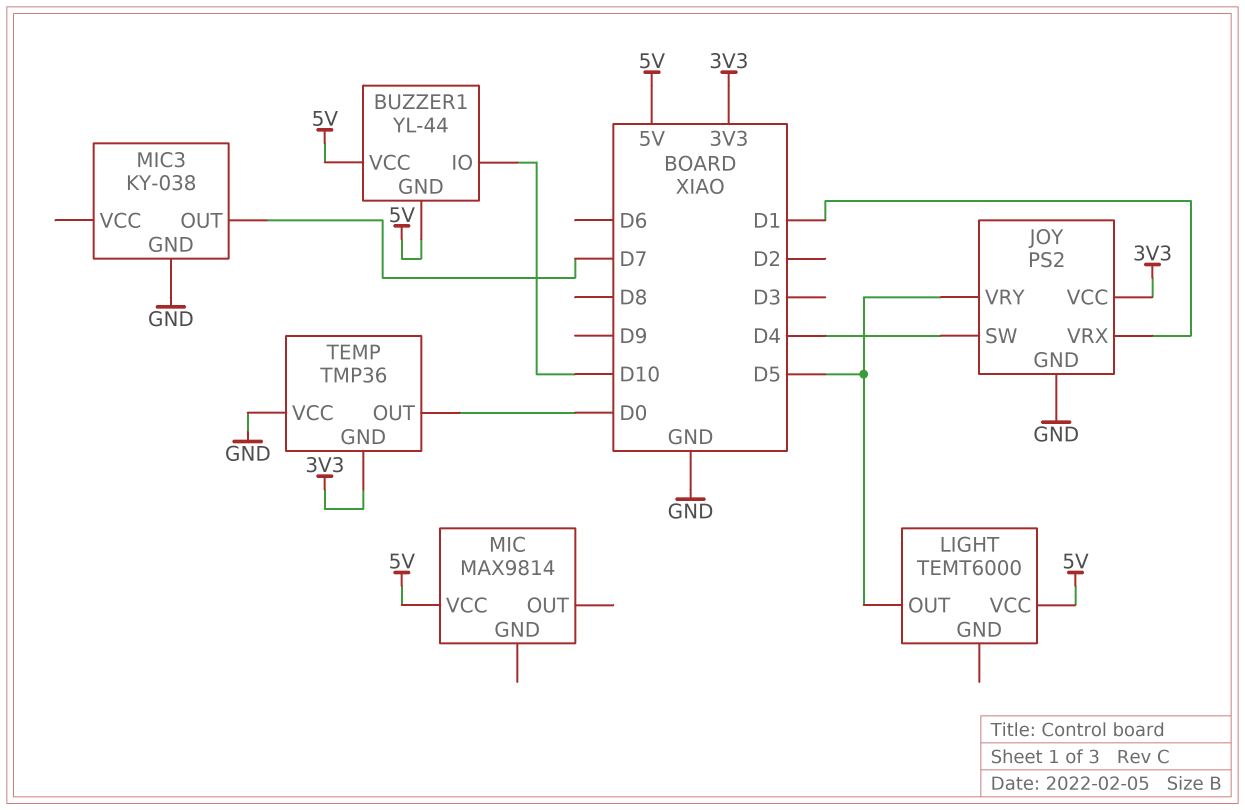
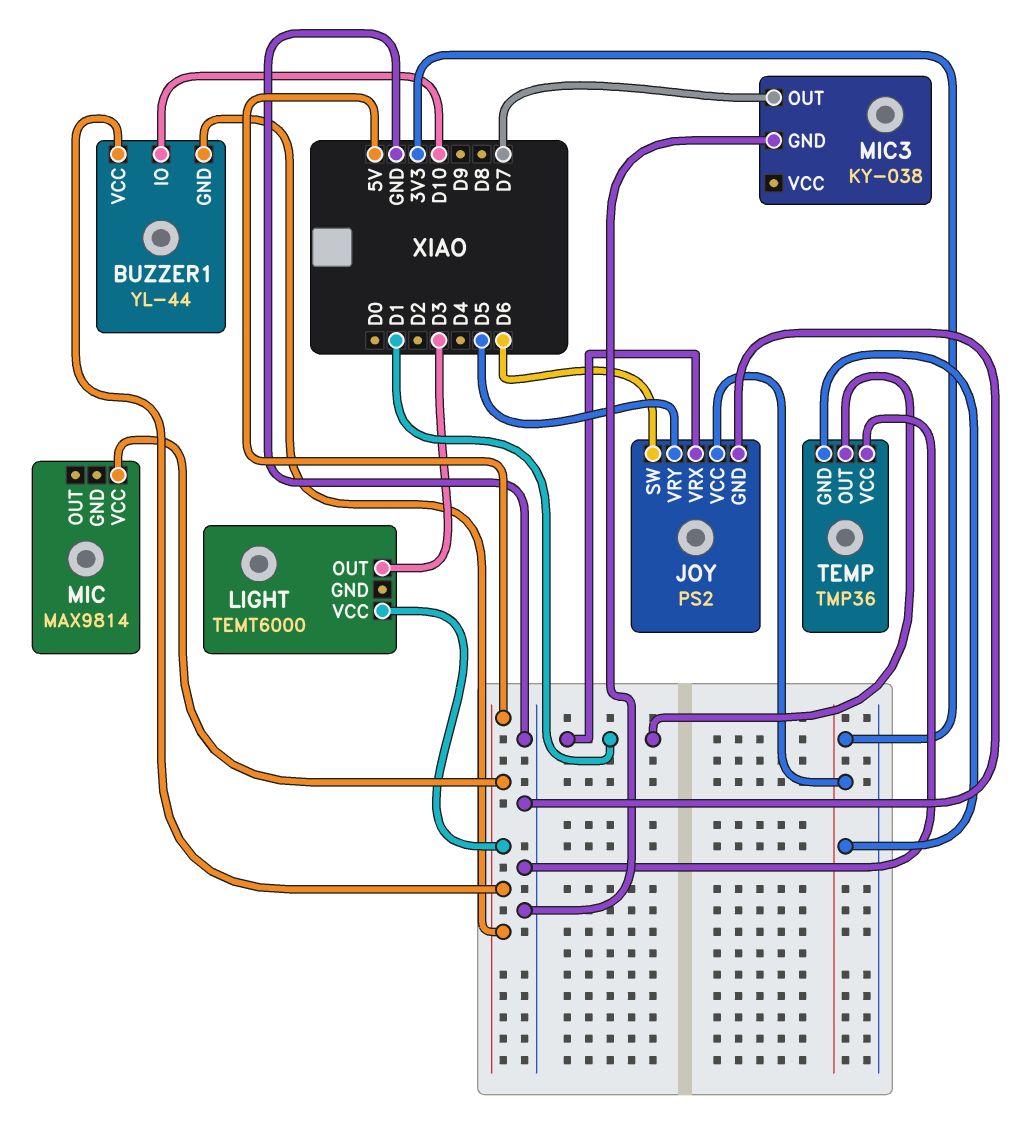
JOY pin SW: D4 -> D6
LIGHT pin OUT: D5 -> D3
TEMP pin OUT: D0 -> D1

